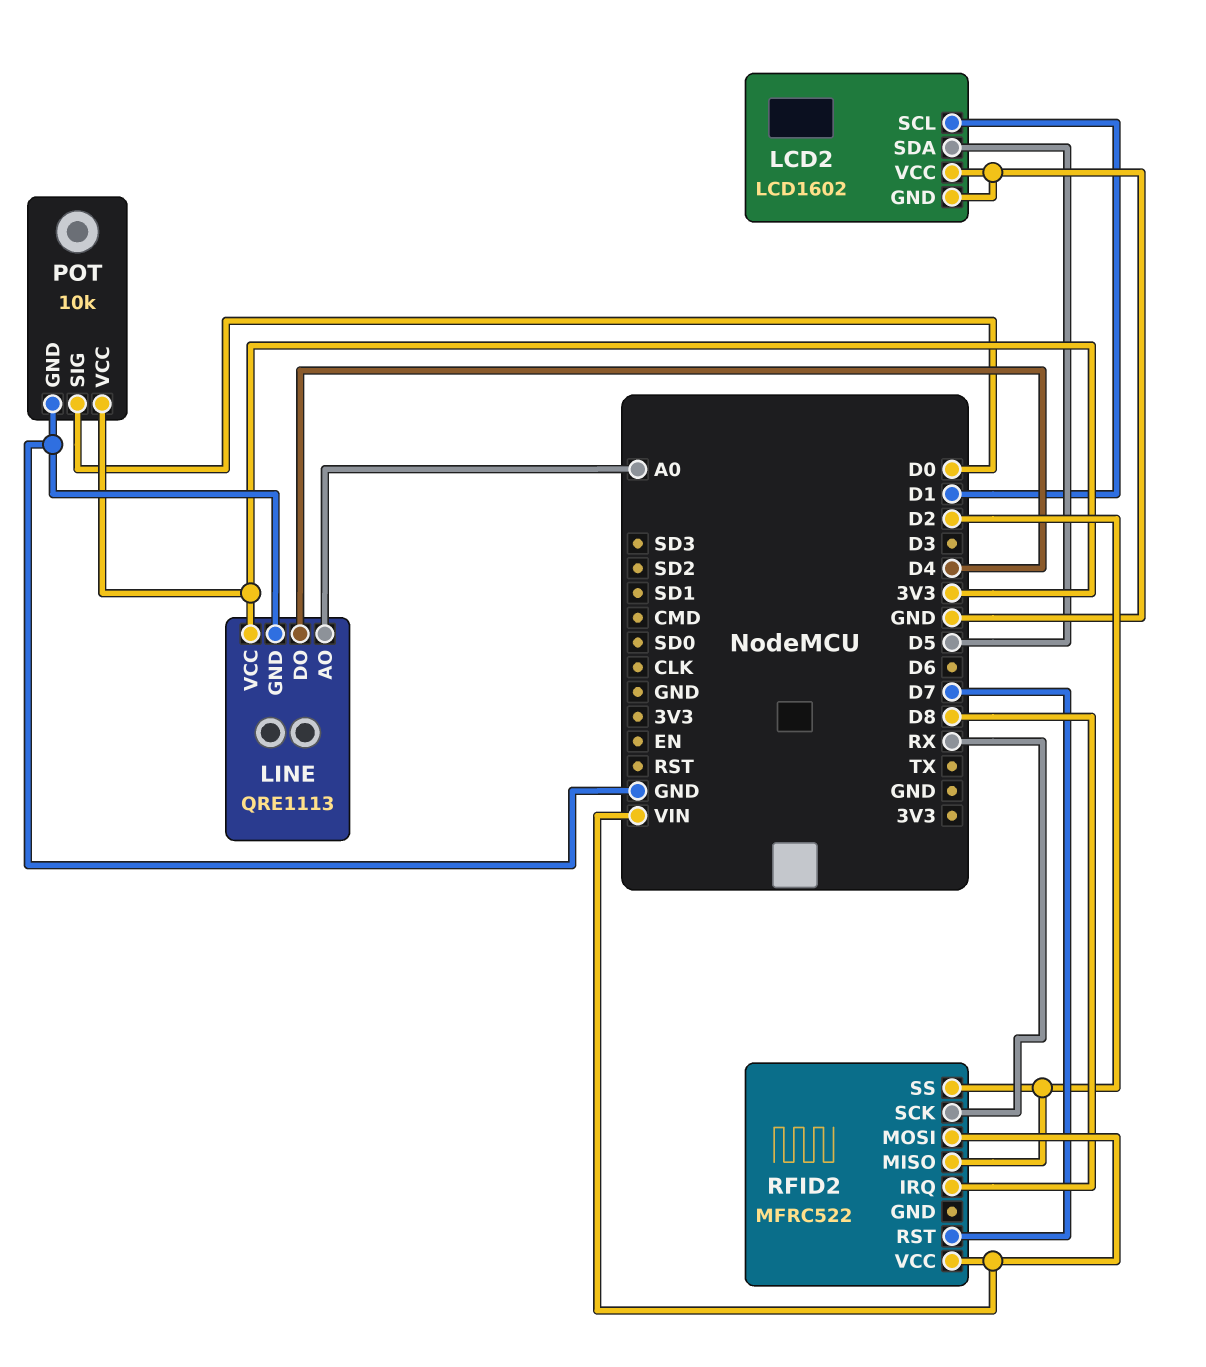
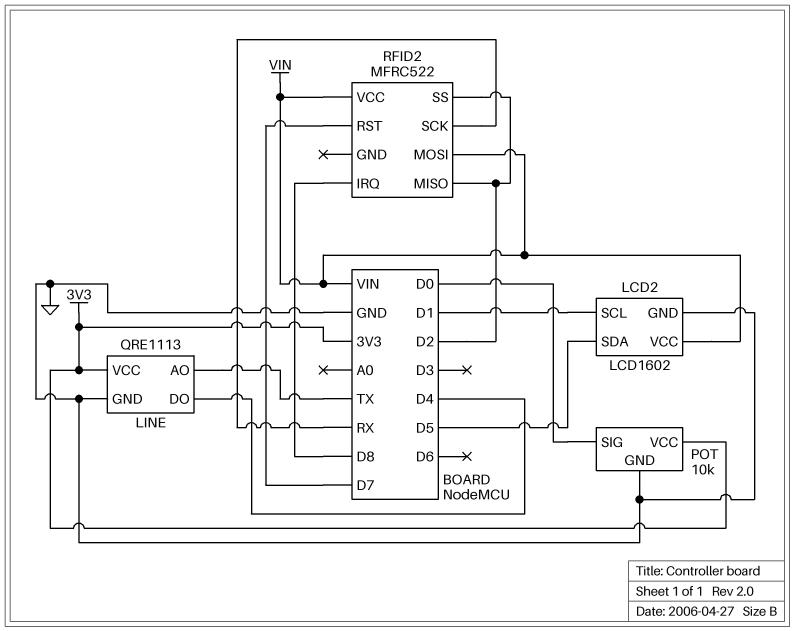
LCD2 pin VCC: GND -> VIN
LINE pin AO: A0 -> TX

